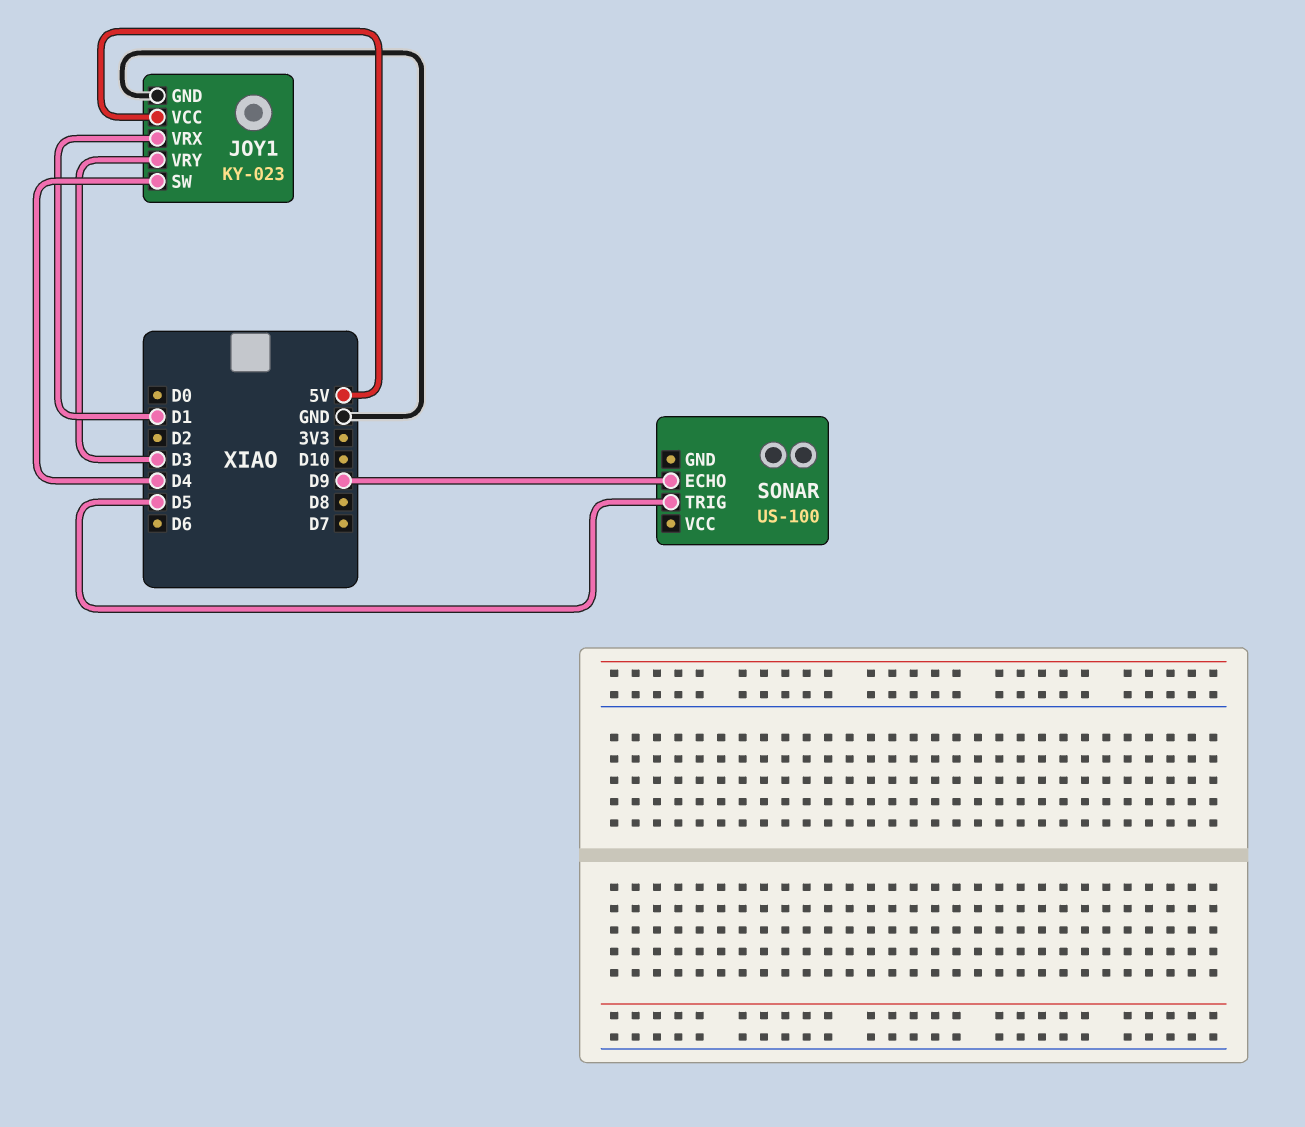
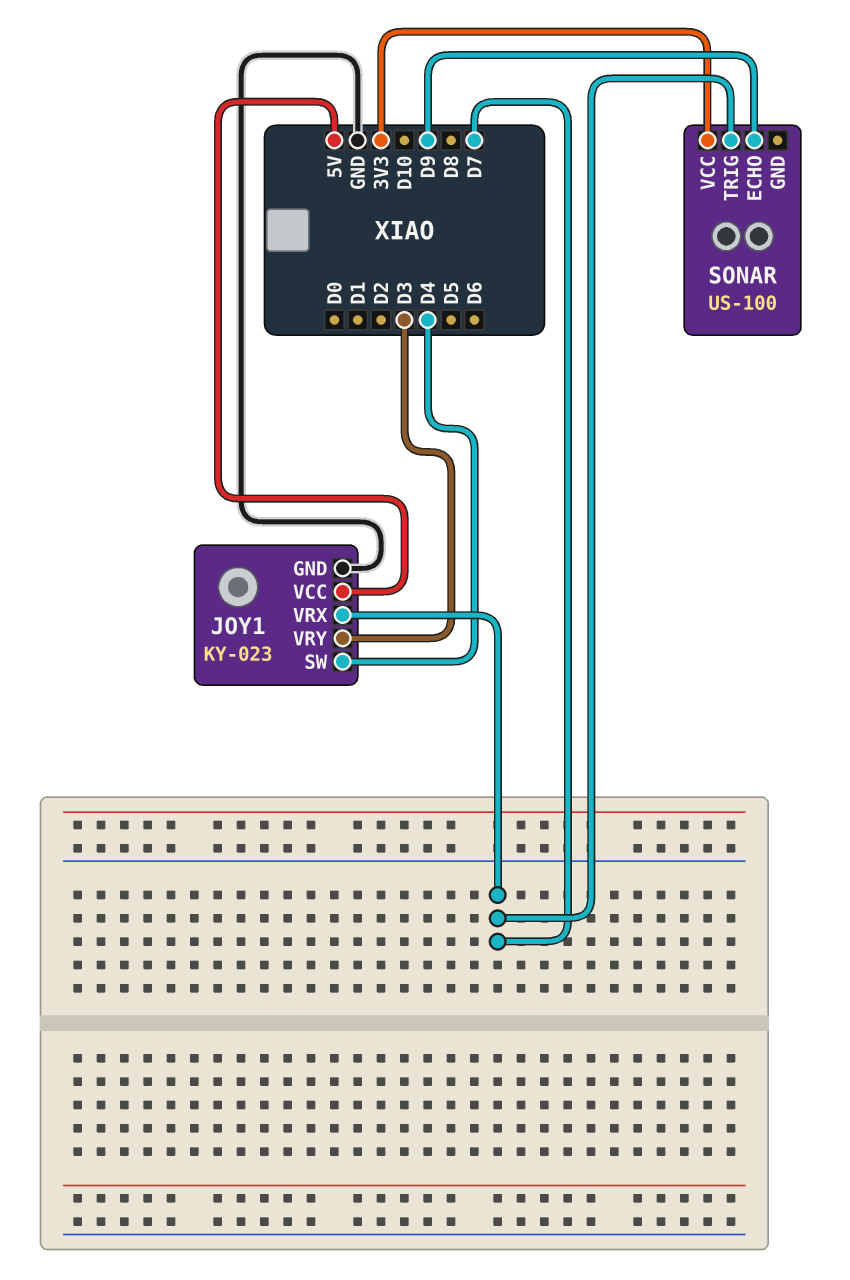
JOY1 pin VRX: D1 -> D7
SONAR pin TRIG: D5 -> D7
SONAR pin VCC: none -> 3V3

